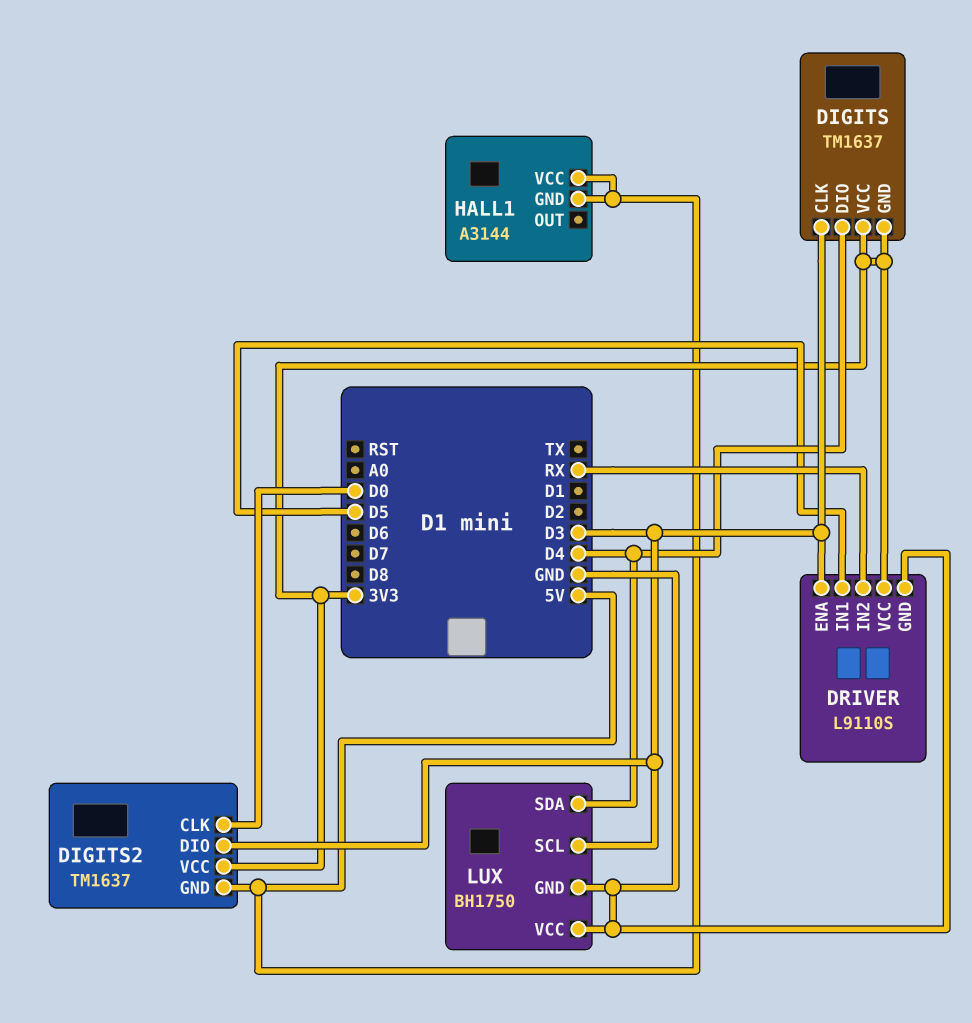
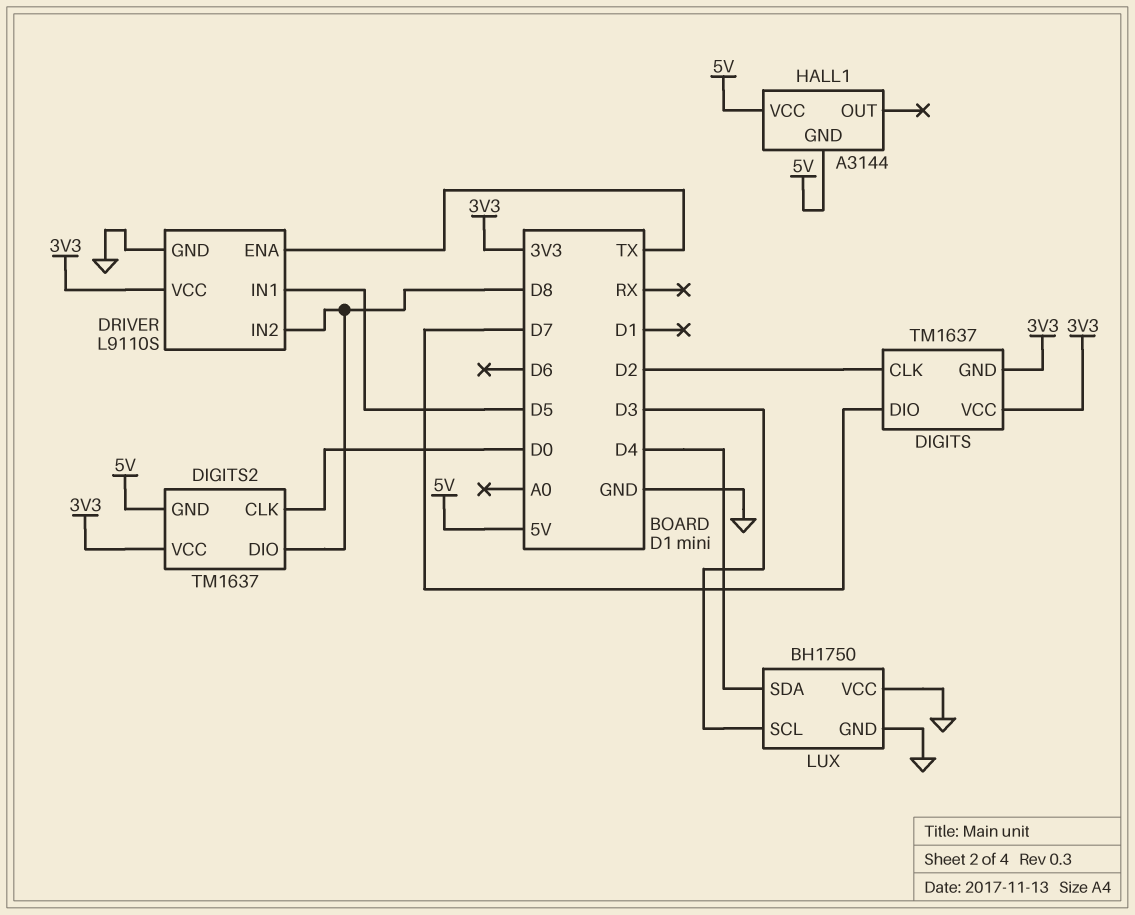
DIGITS pin CLK: D3 -> D2
DIGITS pin DIO: D4 -> D7
DIGITS2 pin DIO: D3 -> D8
DRIVER pin ENA: D3 -> TX
DRIVER pin IN2: RX -> D8

